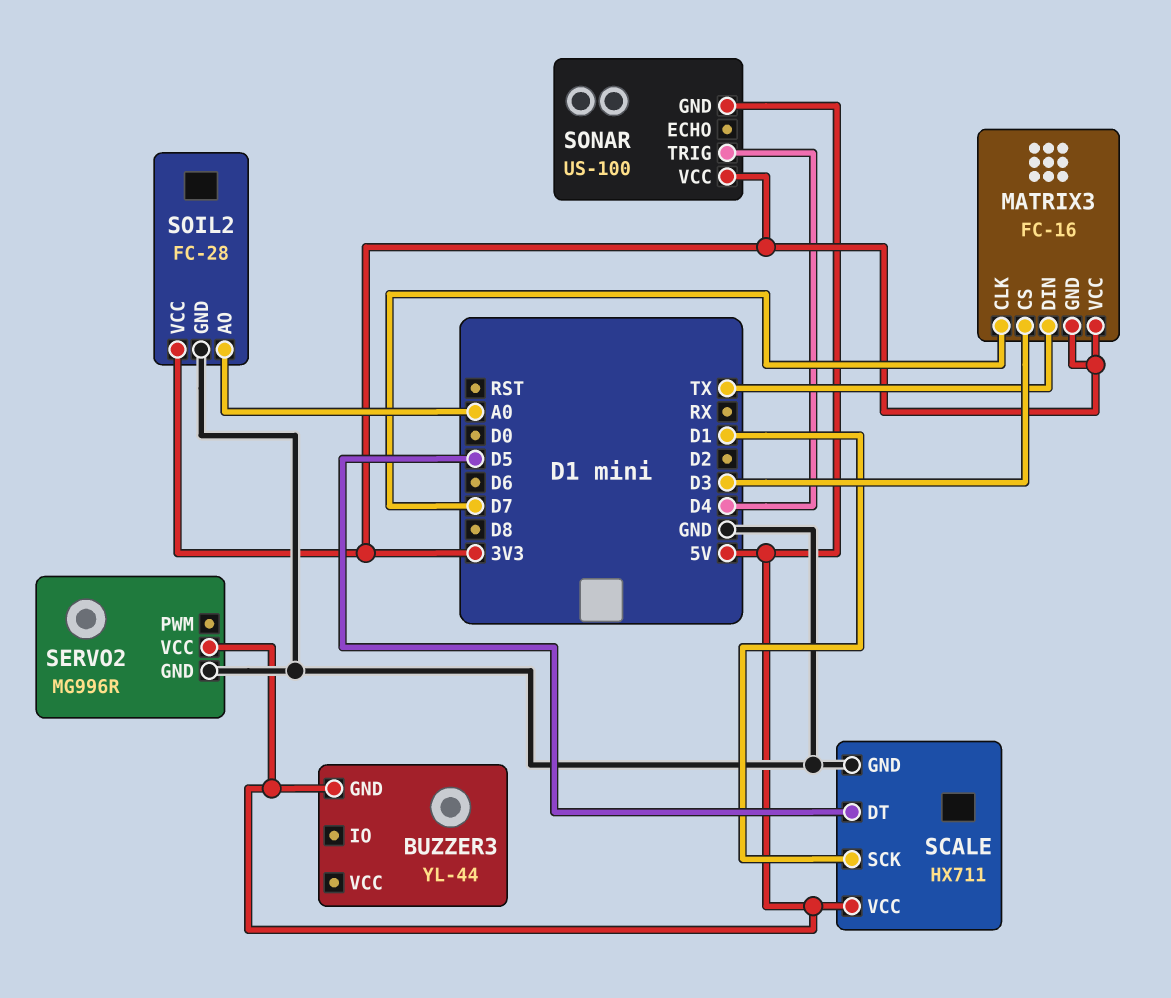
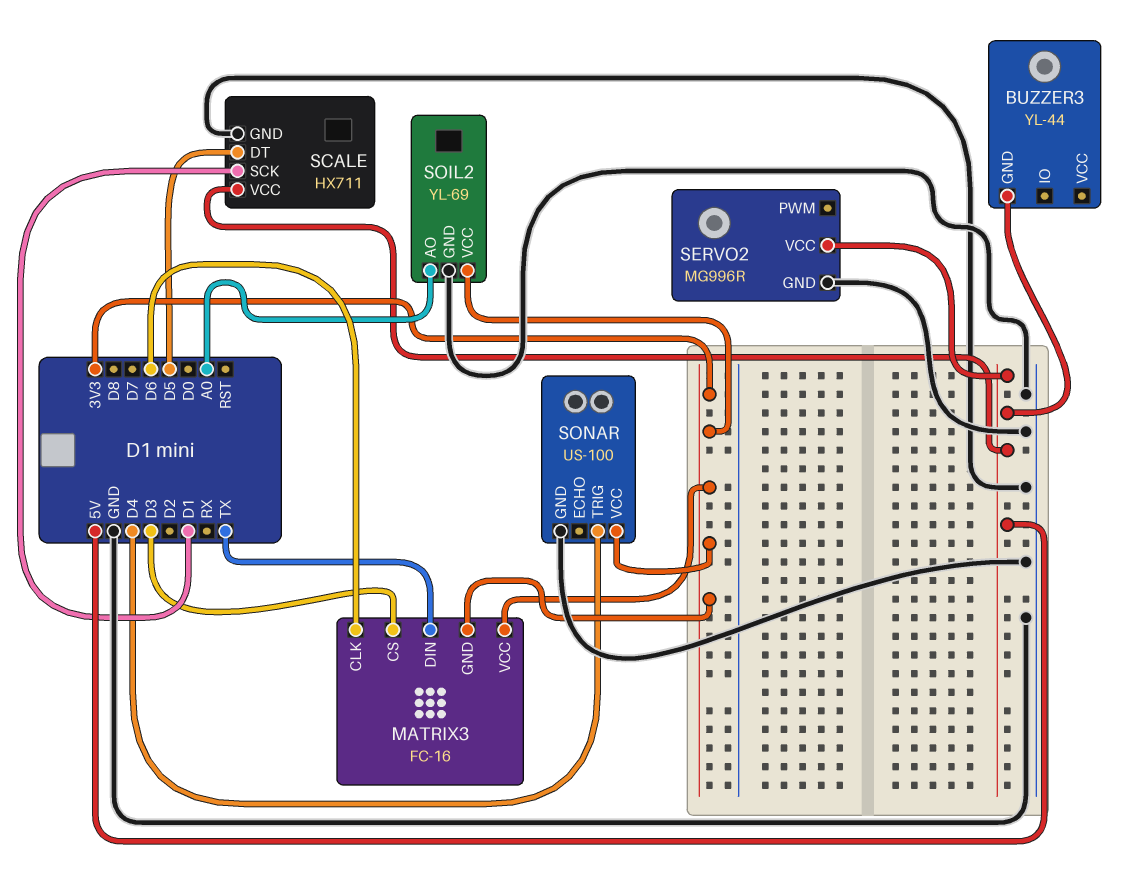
MATRIX3 pin CLK: D7 -> D6
SOIL2: FC-28 -> YL-69
SONAR pin GND: 5V -> GND

